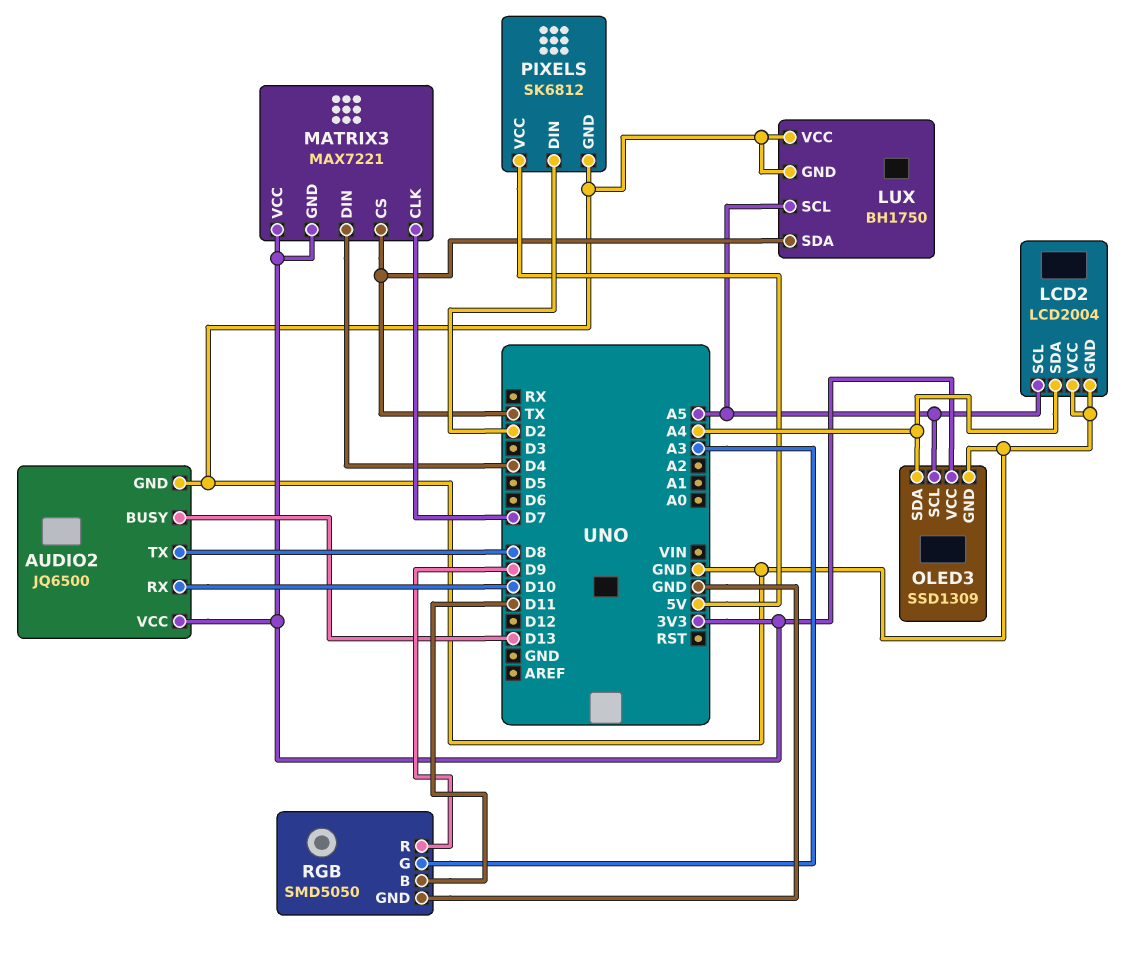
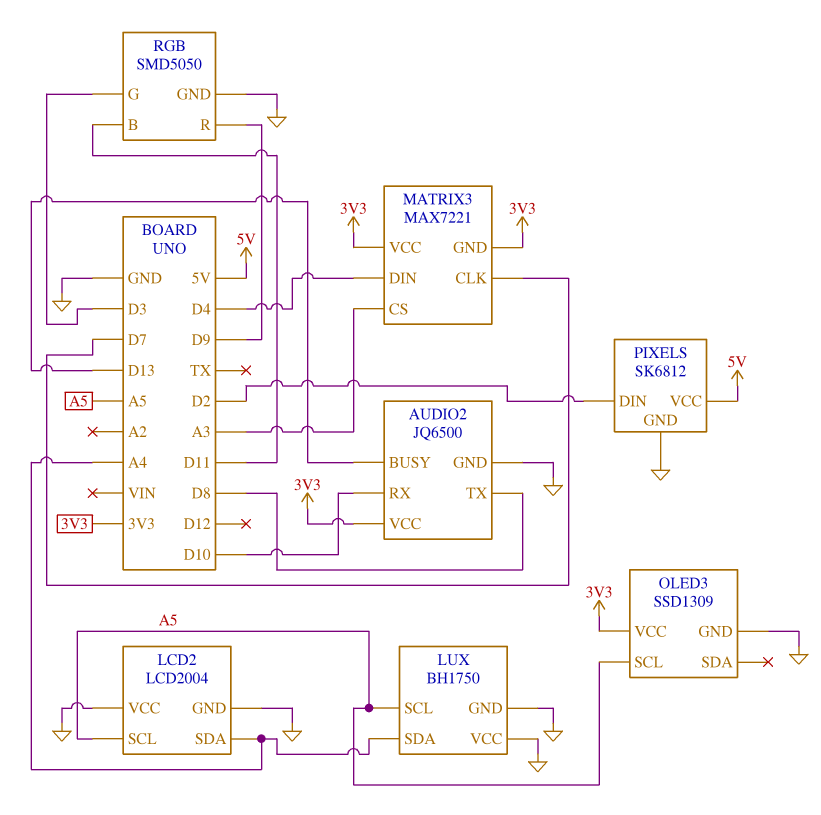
LUX pin SDA: TX -> A4
MATRIX3 pin CS: TX -> A3
OLED3 pin SDA: A4 -> none
RGB pin G: A3 -> D3

